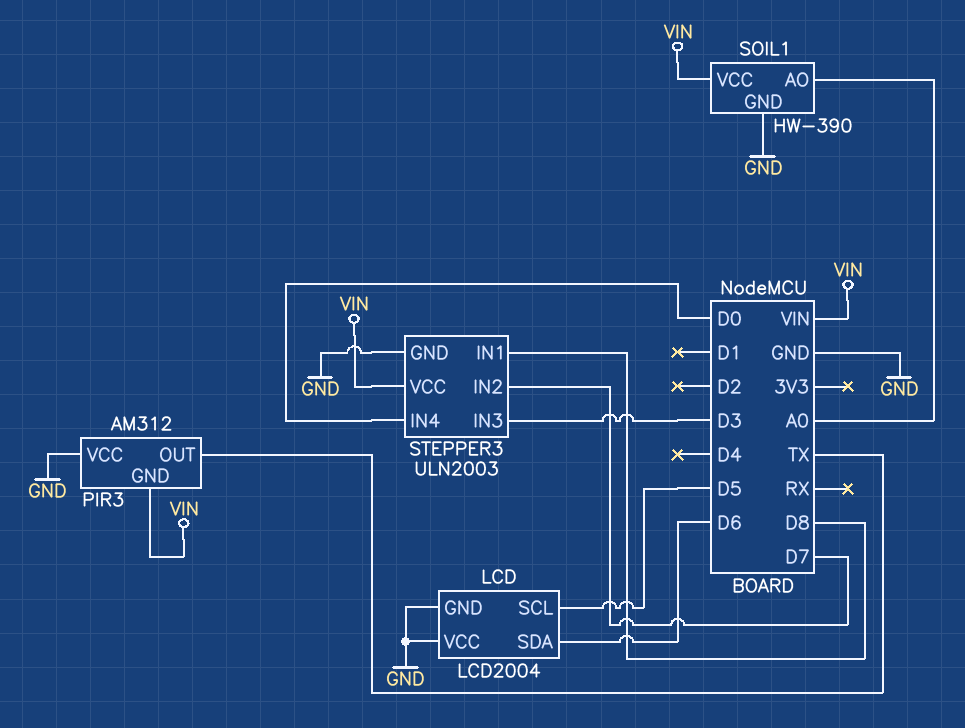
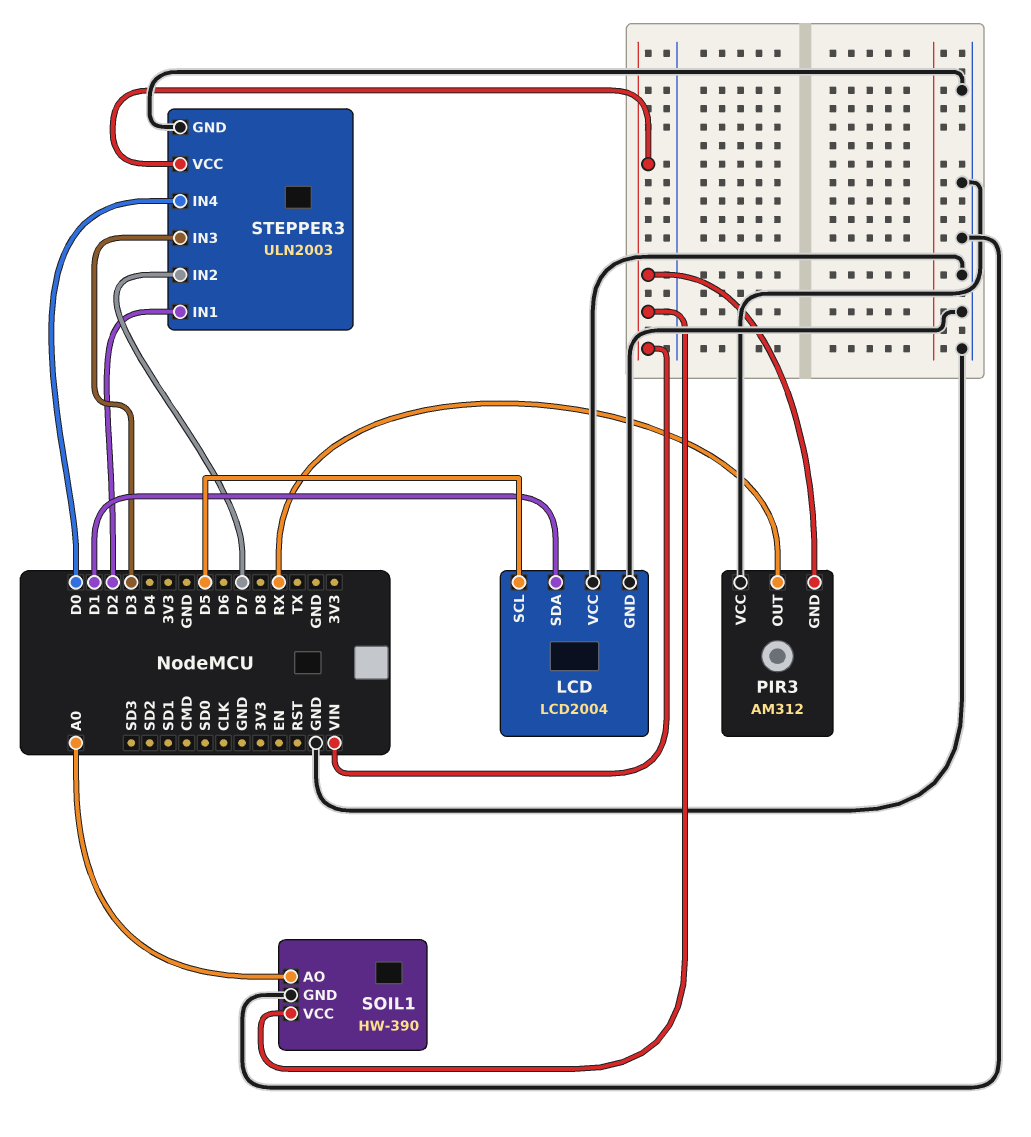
LCD pin SDA: D6 -> D1
PIR3 pin OUT: TX -> RX
STEPPER3 pin IN1: D8 -> D2

